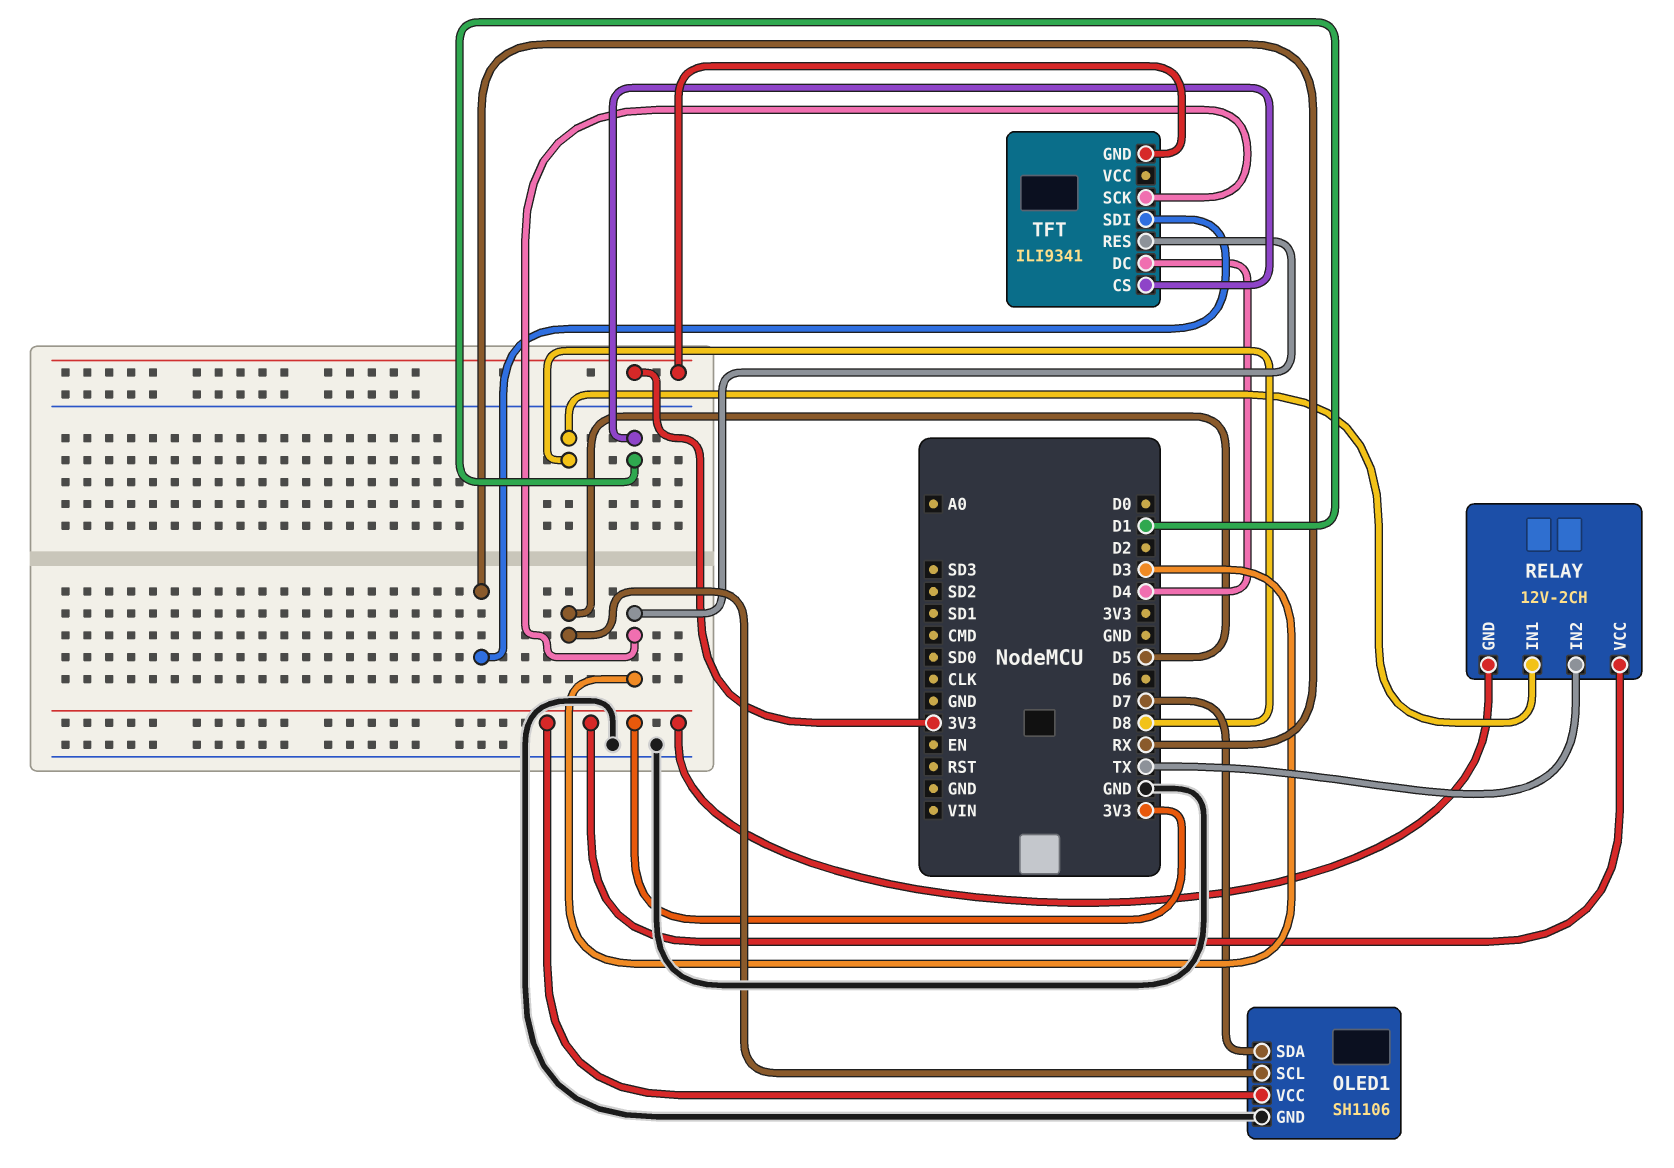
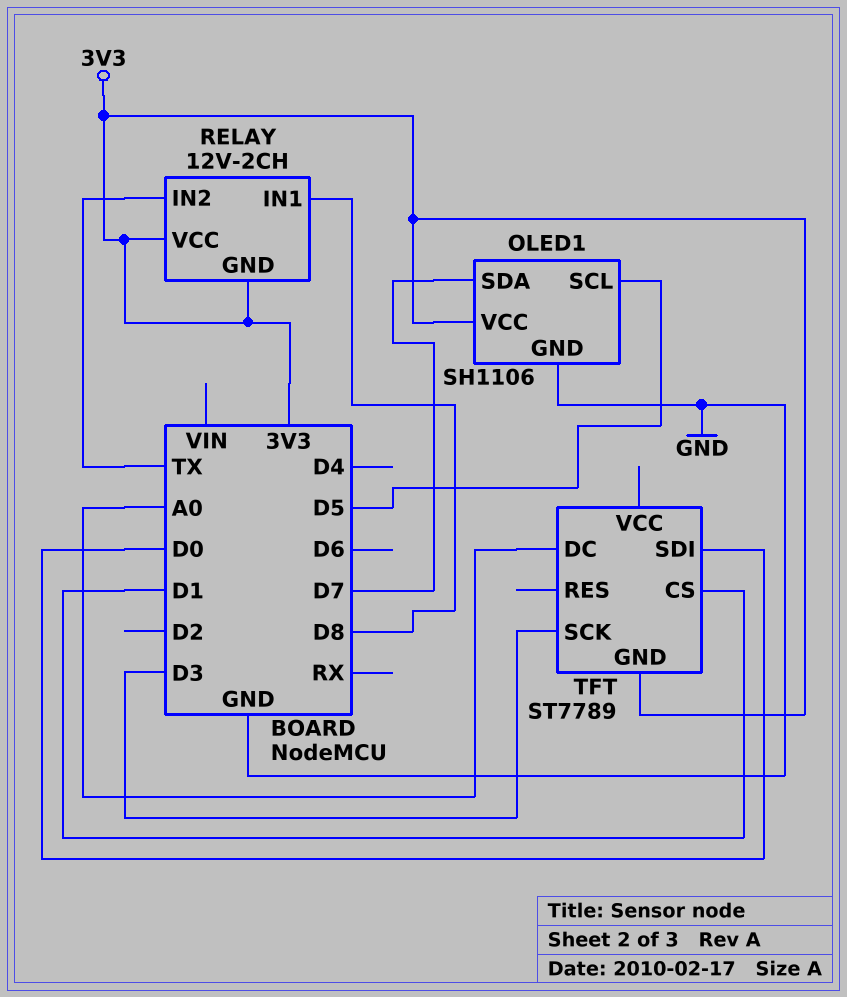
TFT: ILI9341 -> ST7789
TFT pin DC: D4 -> A0
TFT pin RES: D3 -> none
TFT pin SDI: RX -> D0

